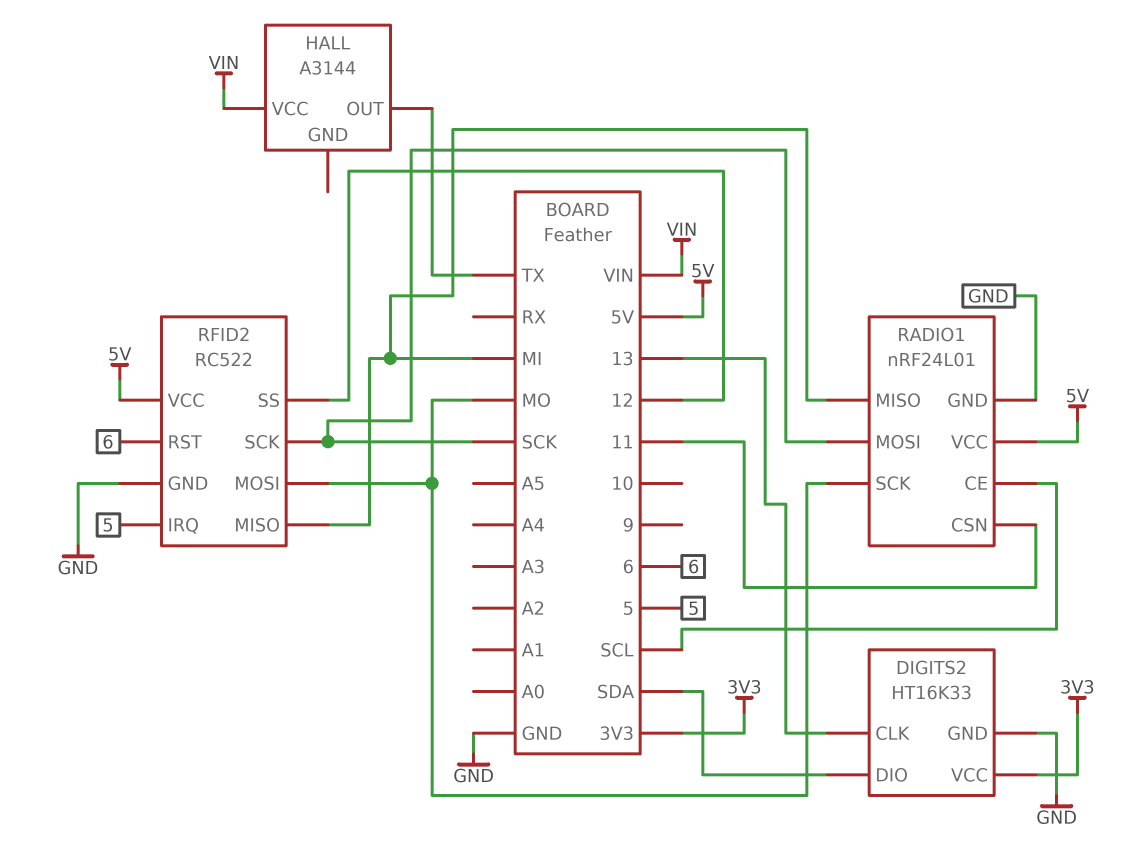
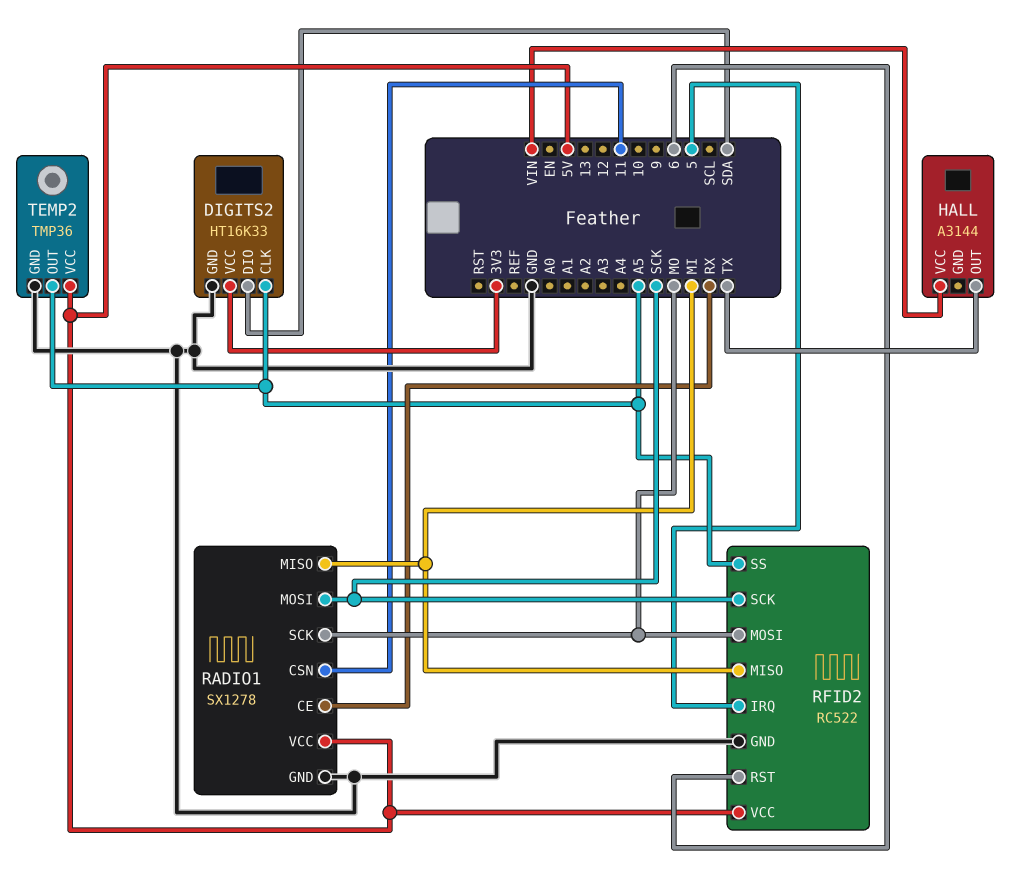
DIGITS2 pin CLK: 13 -> A5
RADIO1: nRF24L01 -> SX1278
RADIO1 pin CE: SCL -> RX
RFID2 pin SS: 12 -> A5
TEMP2: none -> TMP36
TEMP2 pin GND: none -> GND
TEMP2 pin OUT: none -> A5
TEMP2 pin VCC: none -> 5V

